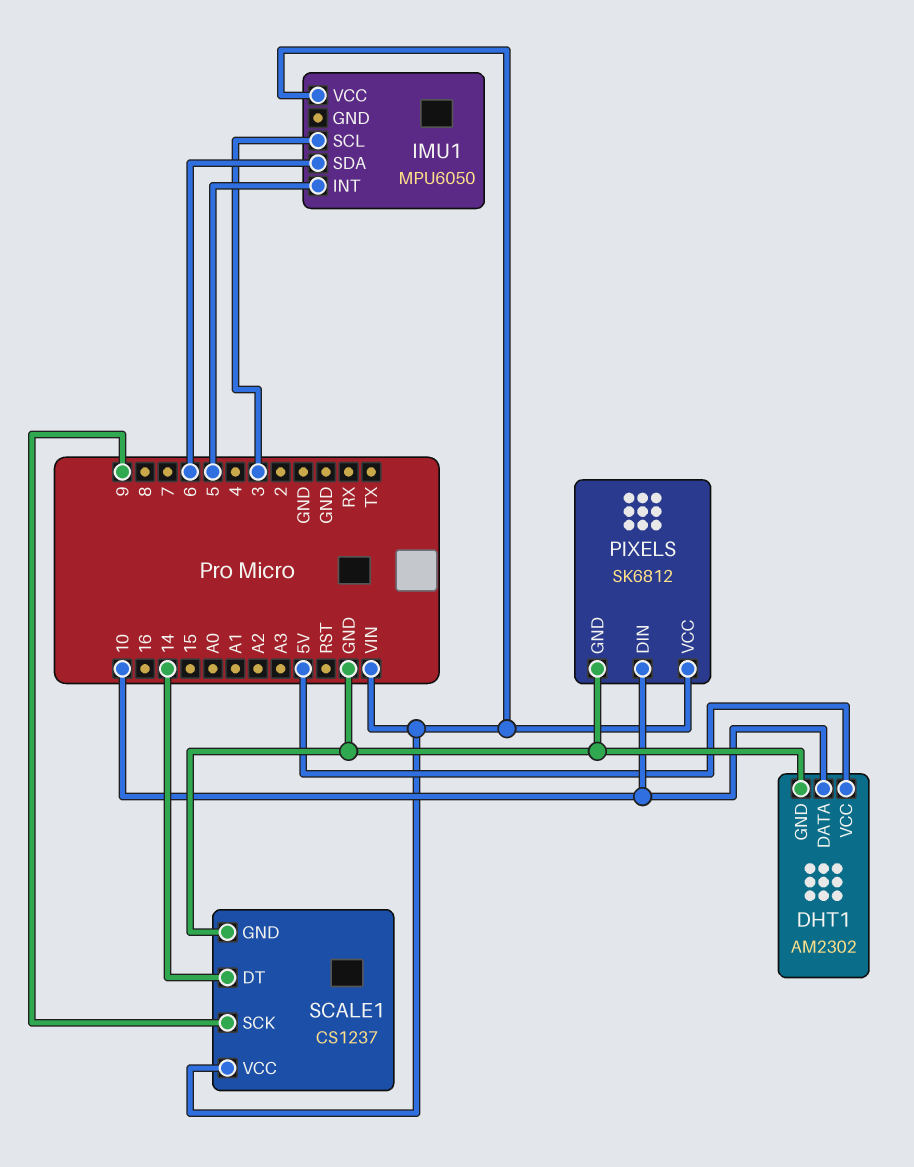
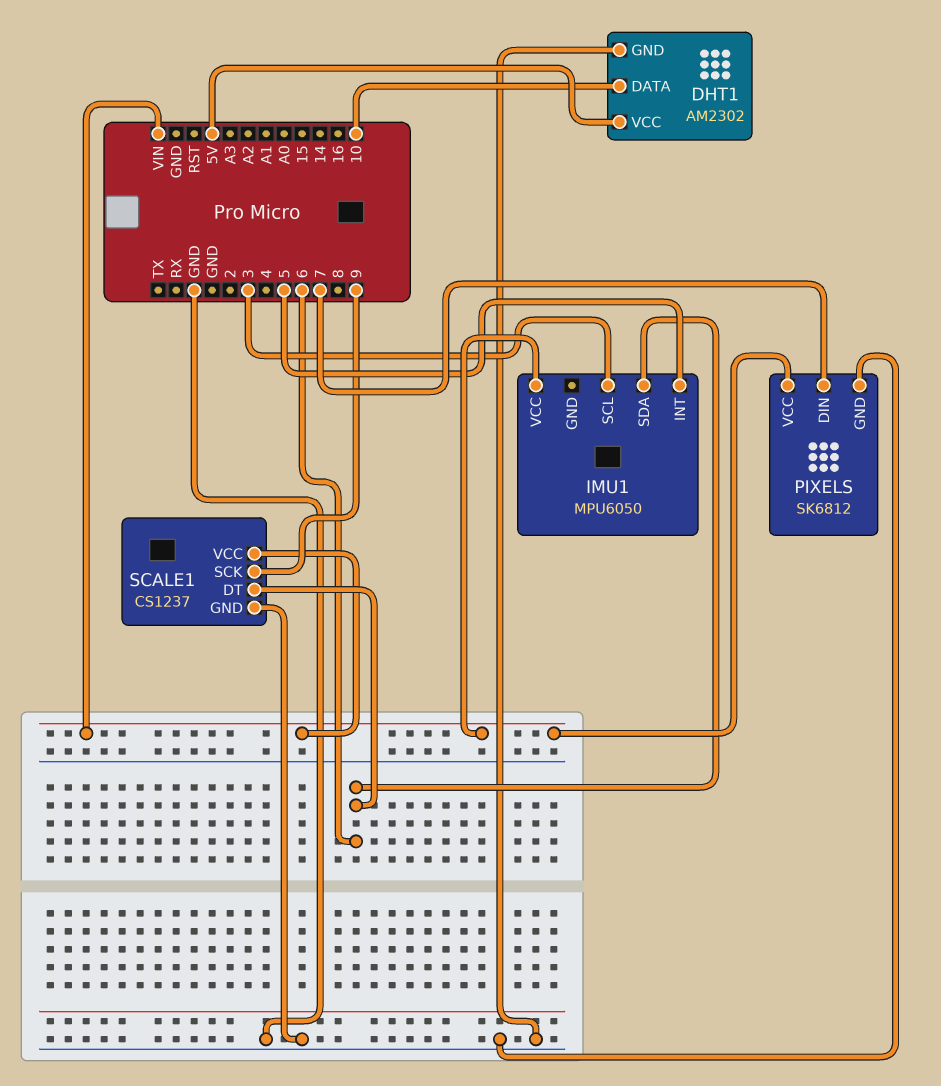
PIXELS pin DIN: 10 -> 7
SCALE1 pin DT: 14 -> 6

